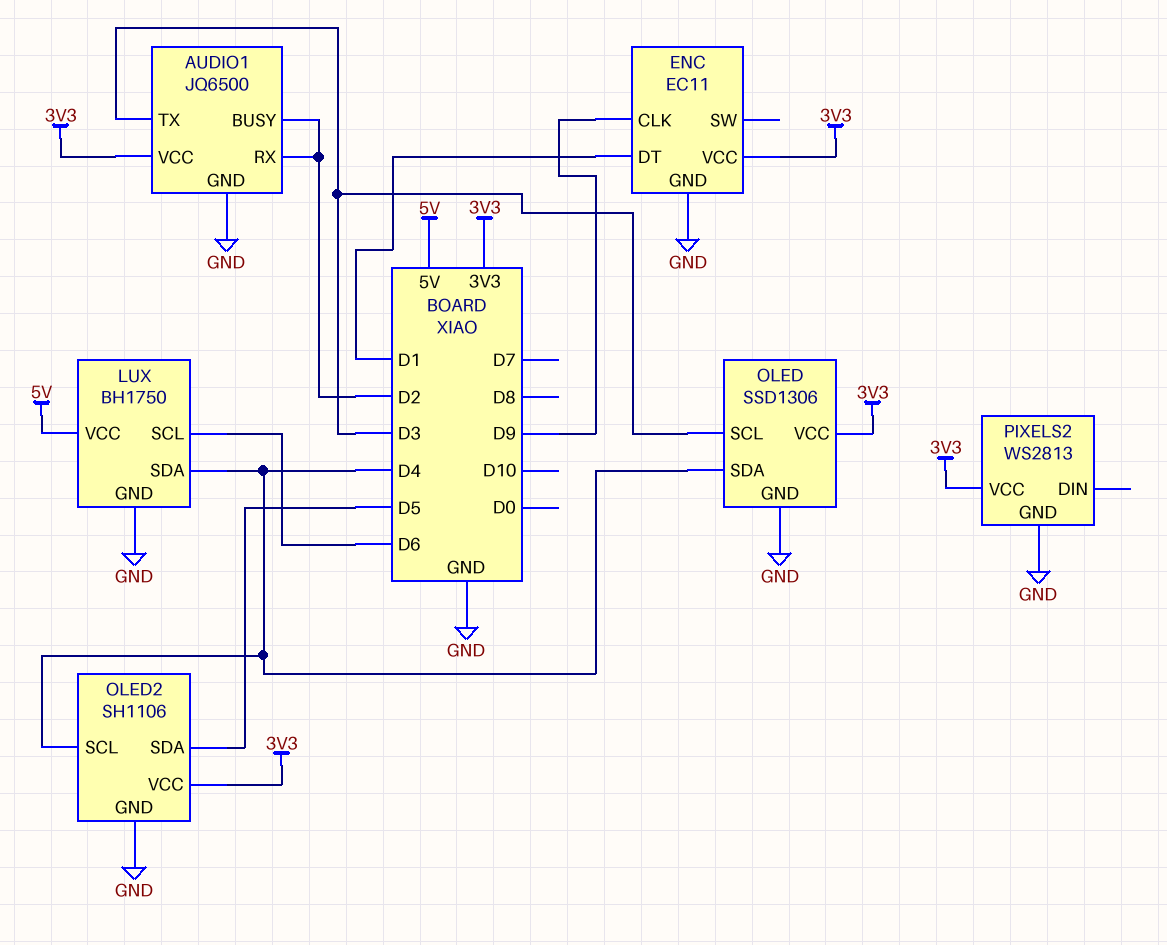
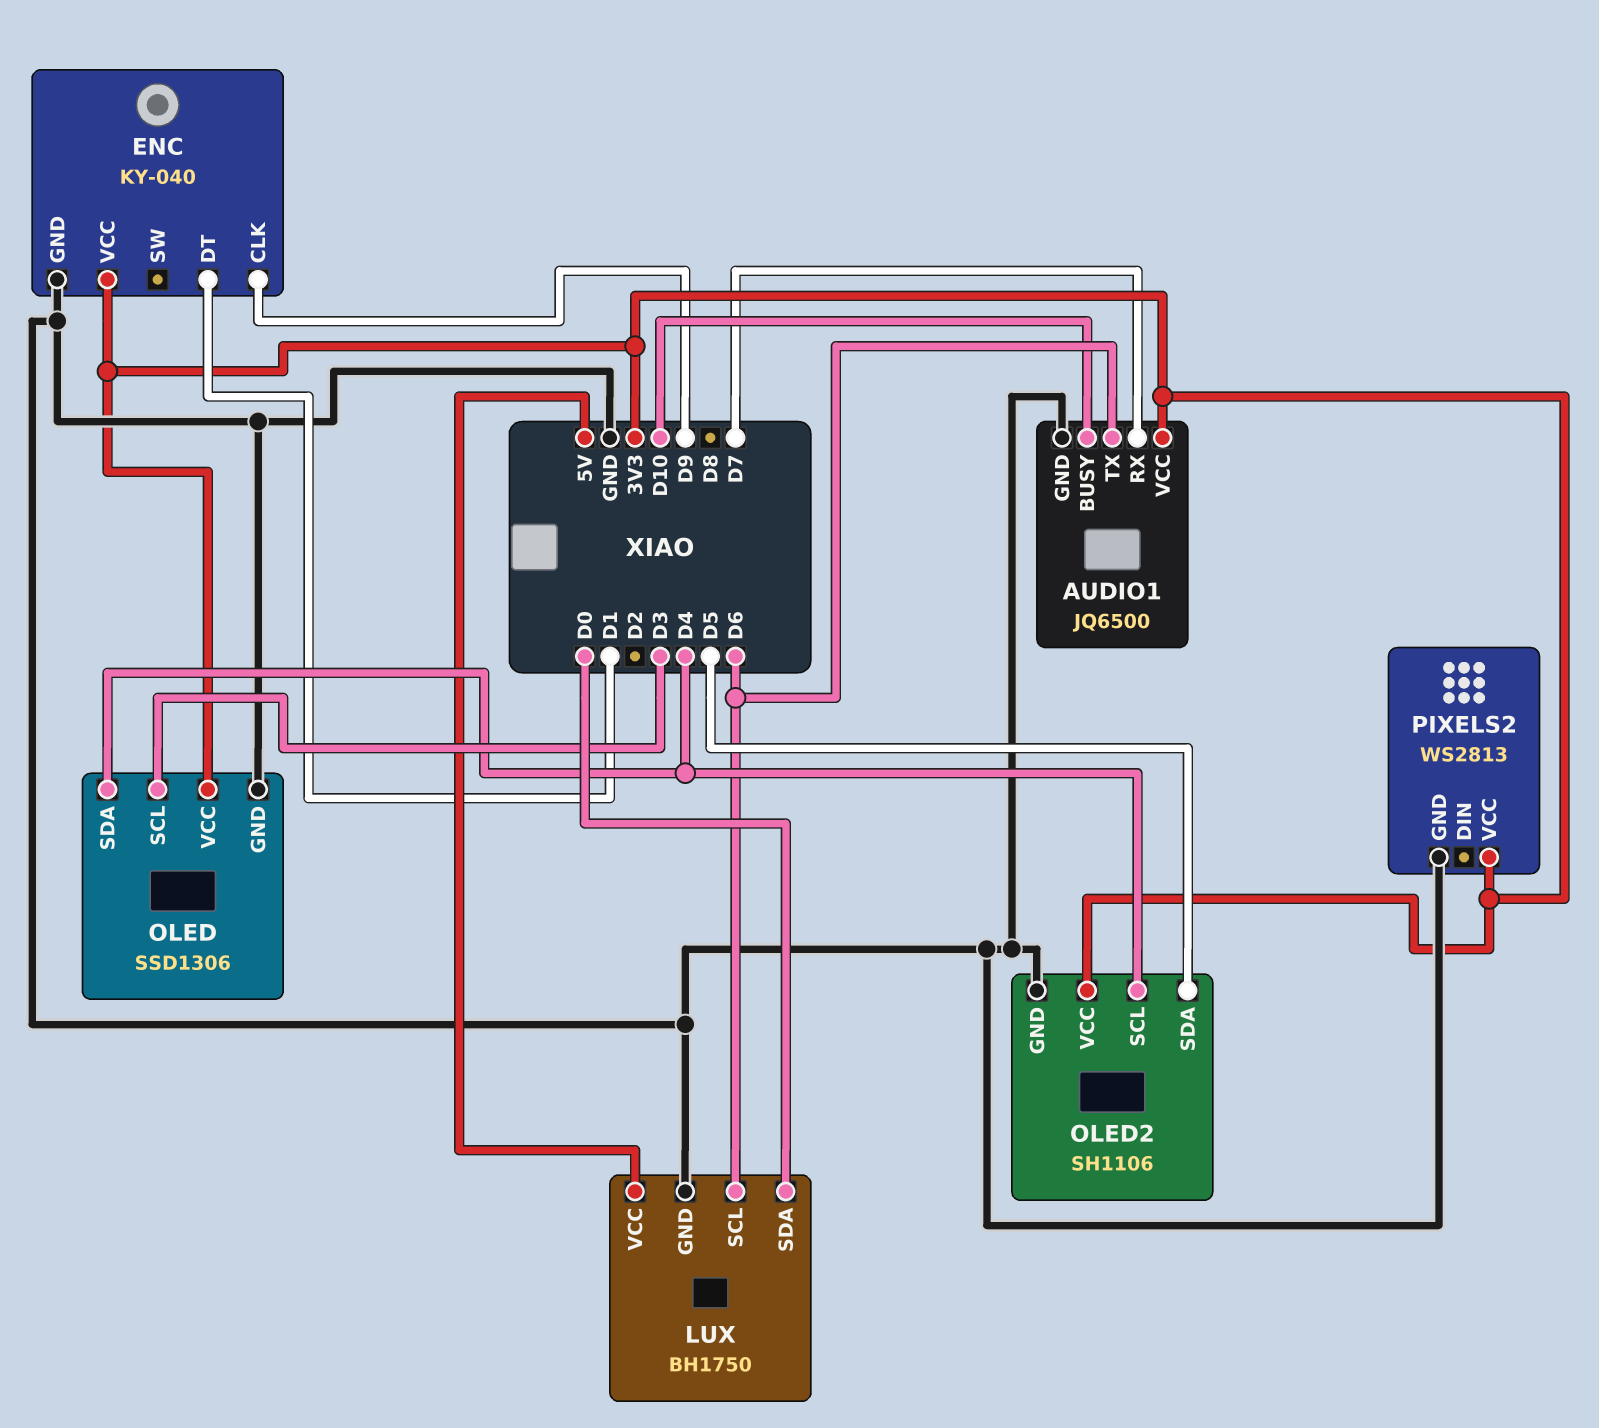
AUDIO1 pin BUSY: D2 -> D10
AUDIO1 pin RX: D2 -> D7
AUDIO1 pin TX: D3 -> D6
ENC: EC11 -> KY-040
LUX pin SDA: D4 -> D0

